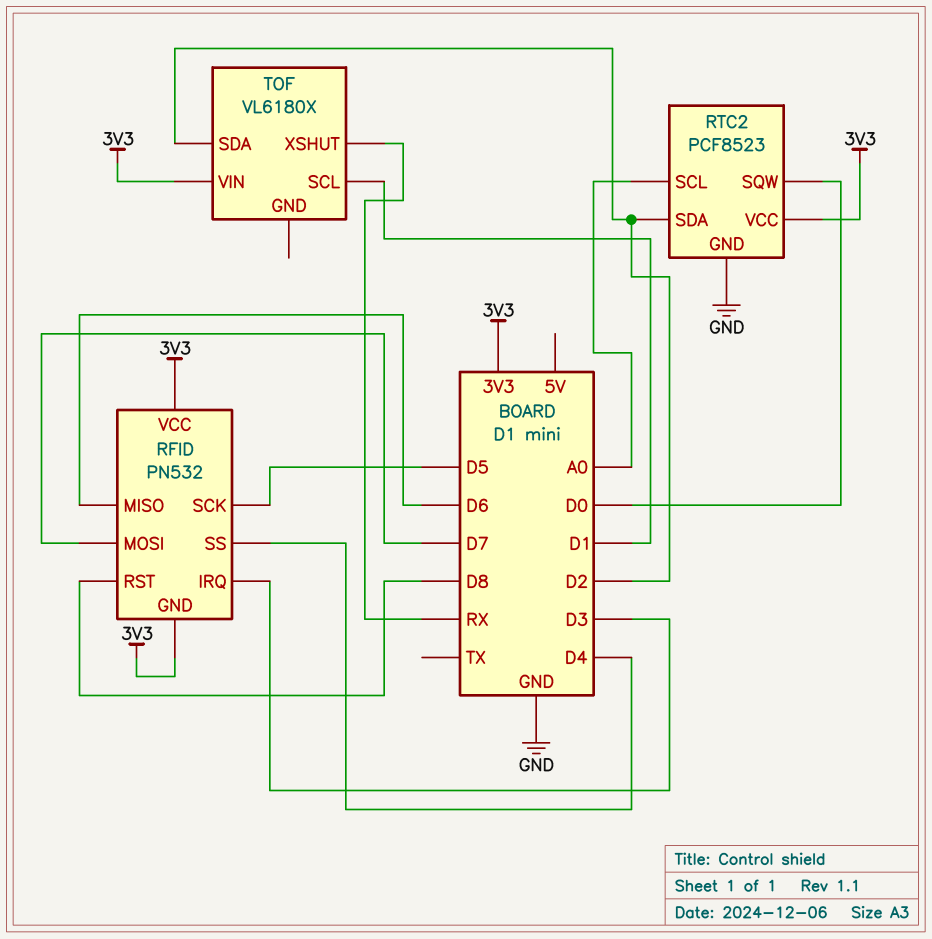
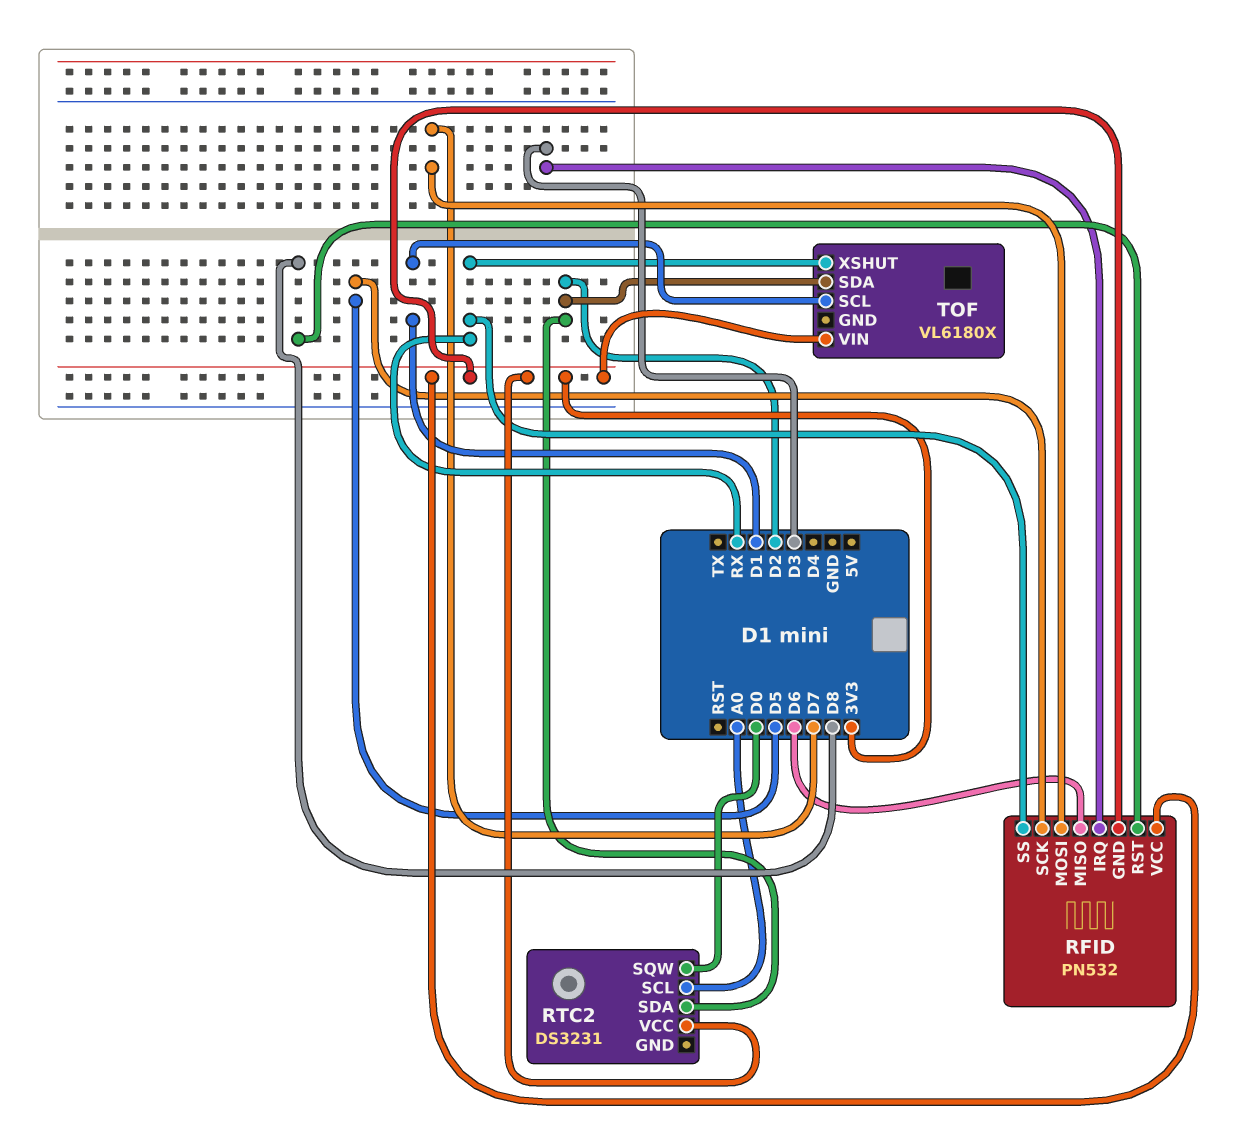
RFID pin SS: D4 -> RX
RTC2: PCF8523 -> DS3231
RTC2 pin GND: GND -> none

